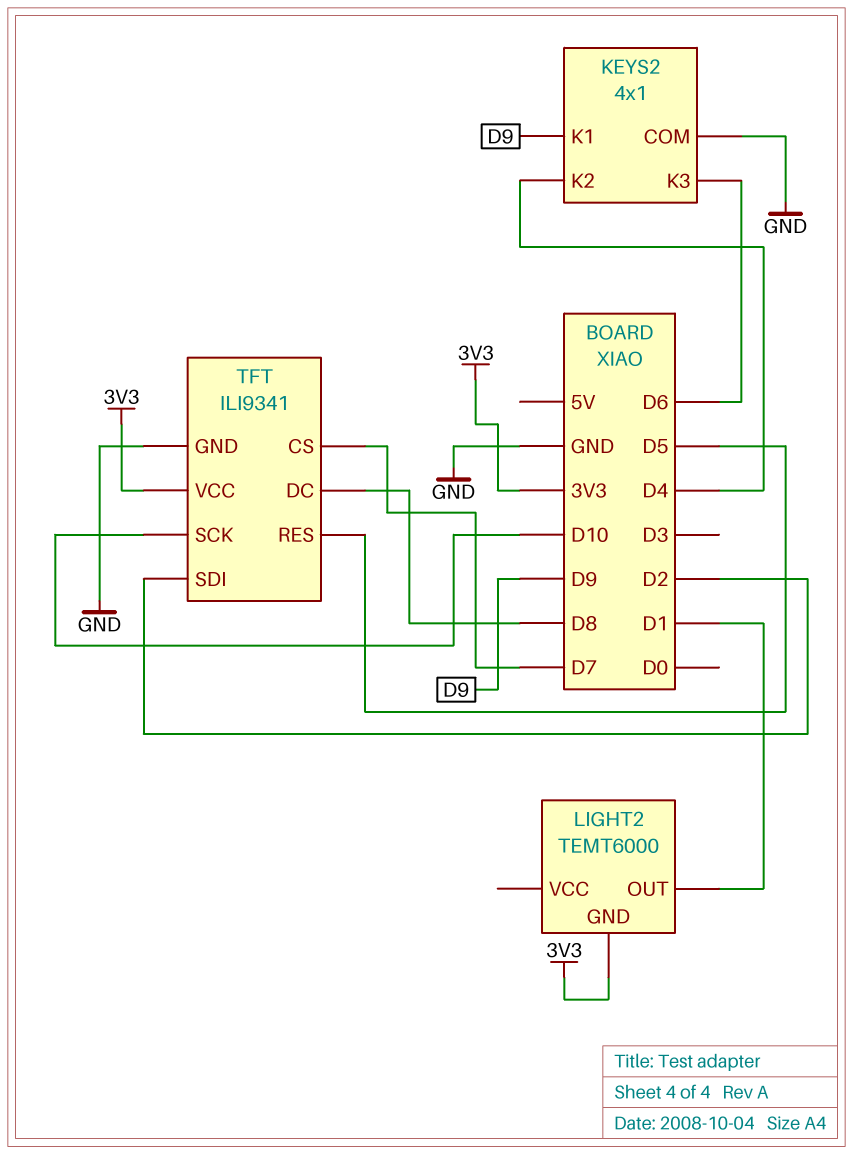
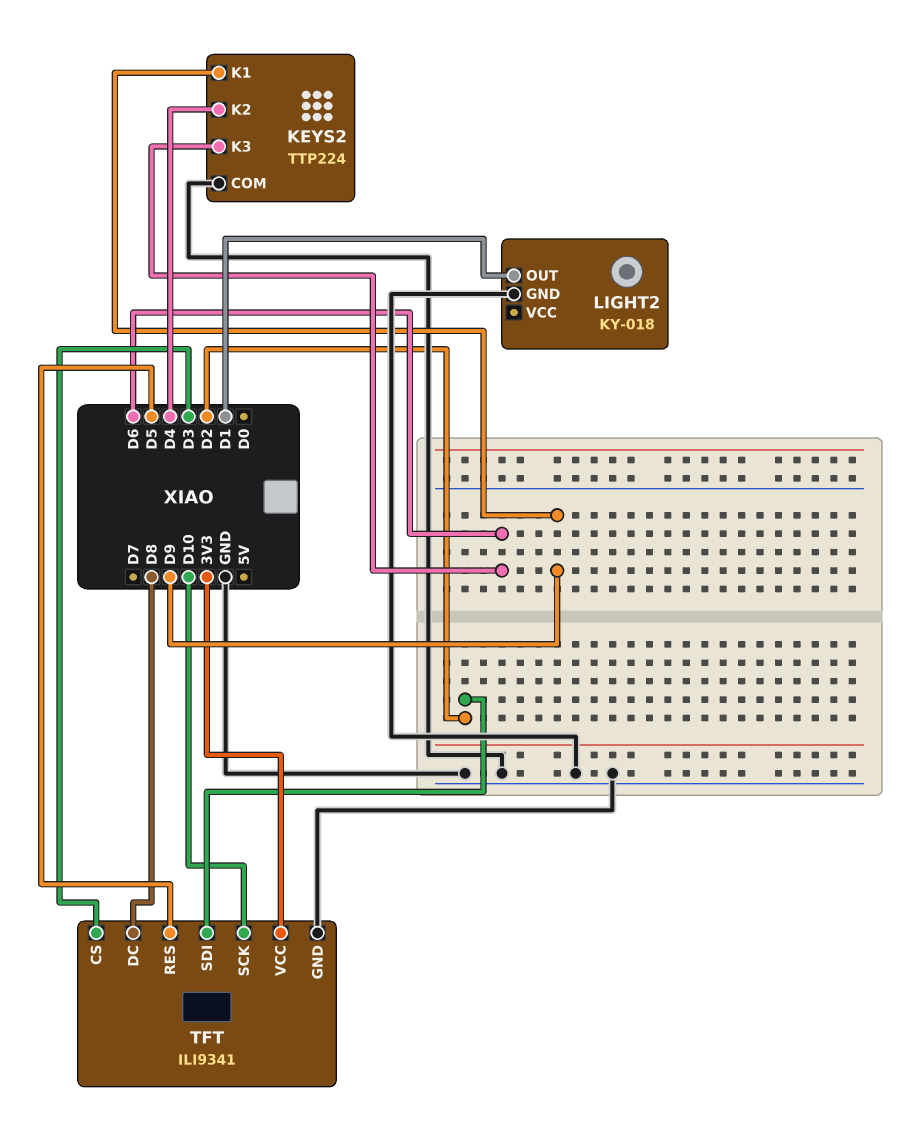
KEYS2: 4x1 -> TTP224
LIGHT2: TEMT6000 -> KY-018
LIGHT2 pin GND: 3V3 -> GND
TFT pin CS: D7 -> D3

